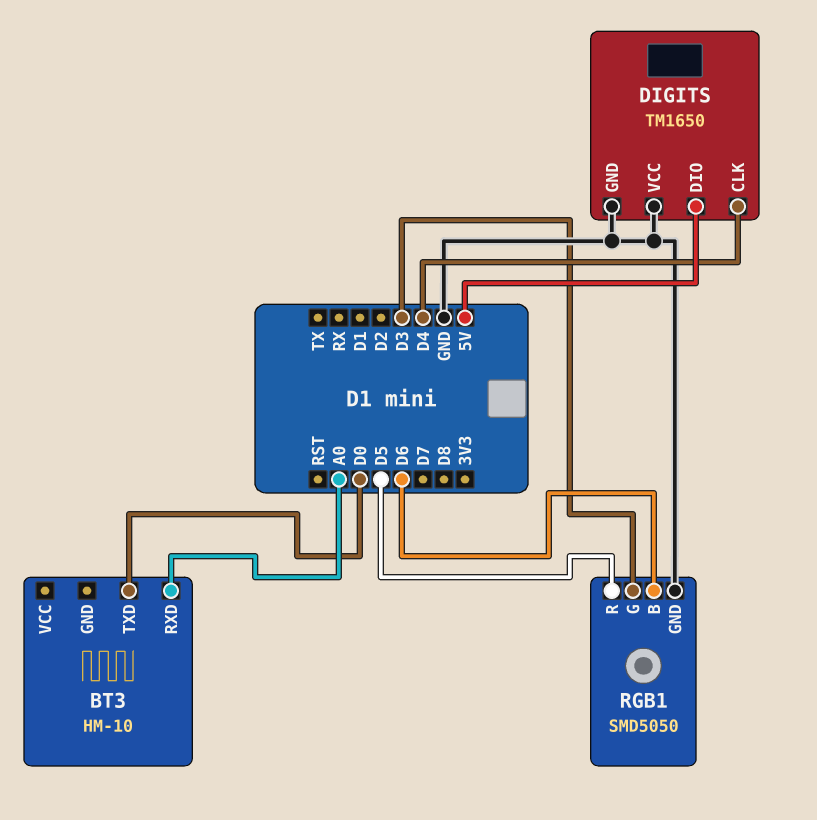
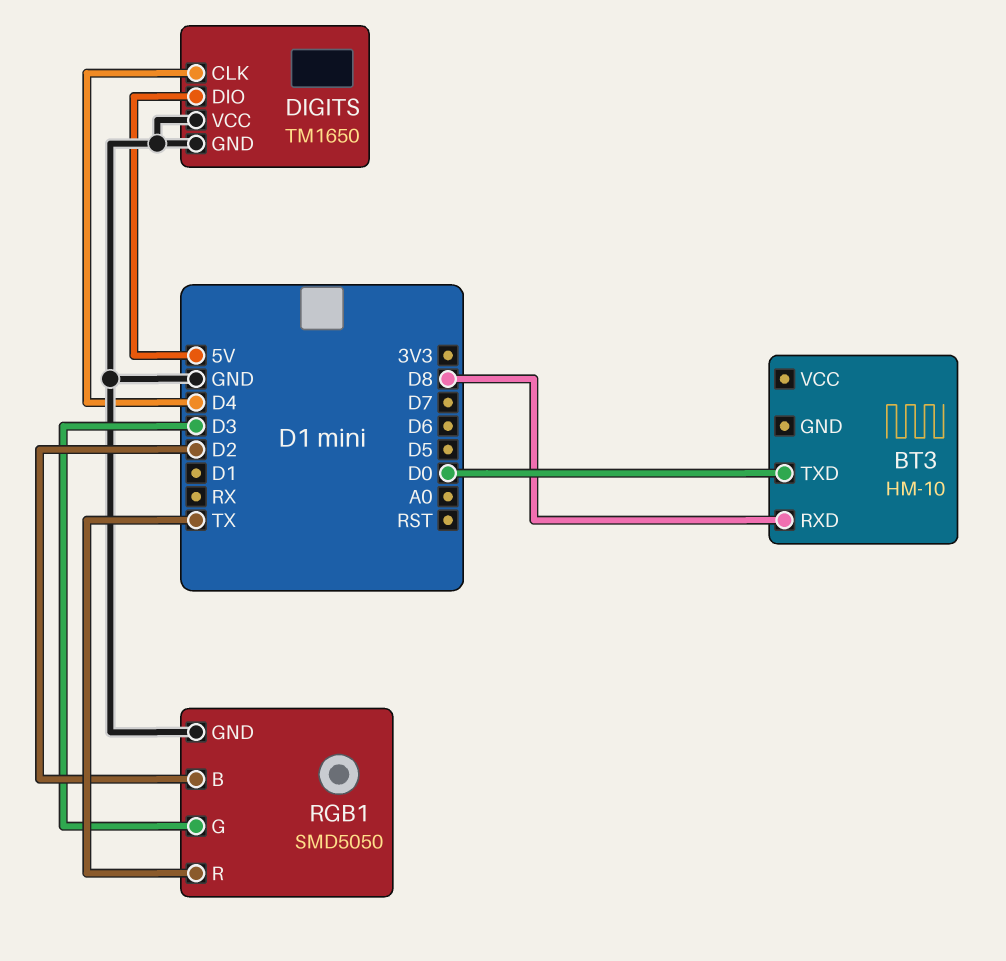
BT3 pin RXD: A0 -> D8
RGB1 pin B: D6 -> D2
RGB1 pin R: D5 -> TX

